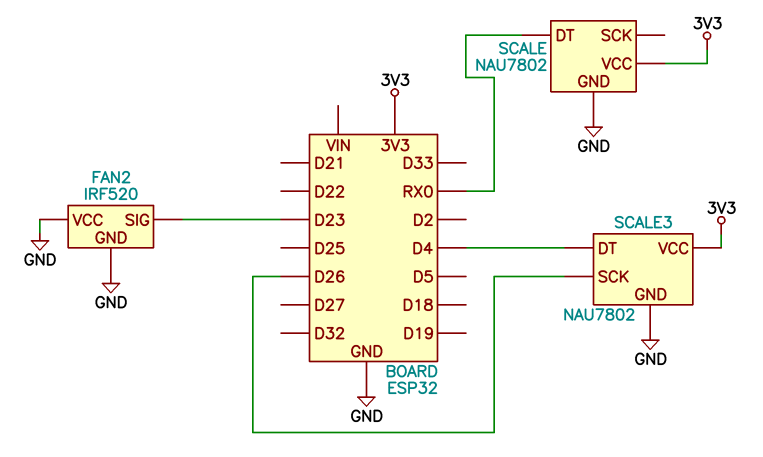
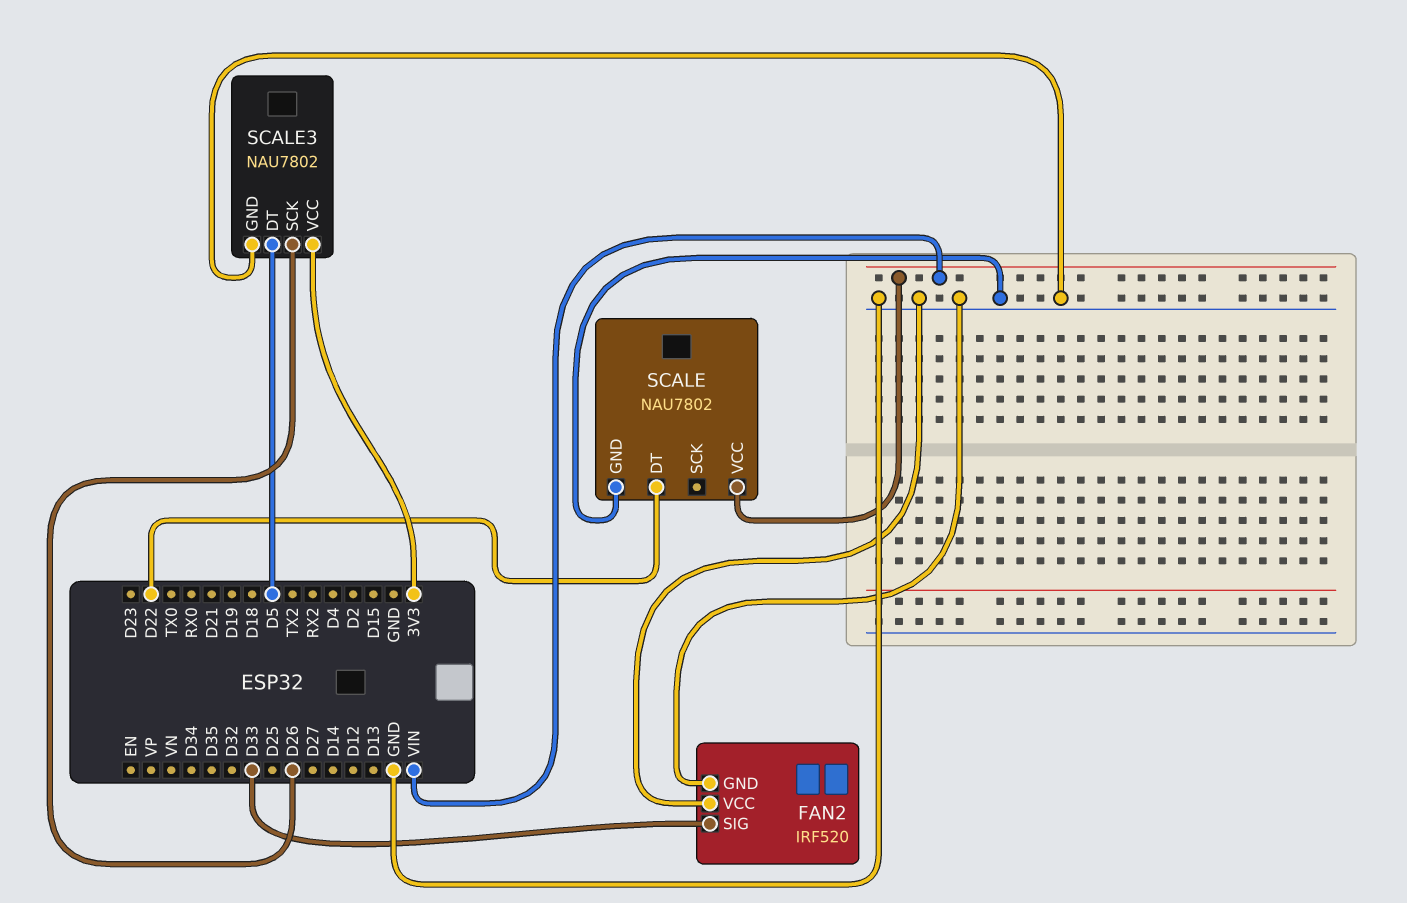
FAN2 pin SIG: D23 -> D33
SCALE pin DT: RX0 -> D22
SCALE pin VCC: 3V3 -> VIN
SCALE3 pin DT: D4 -> D5

